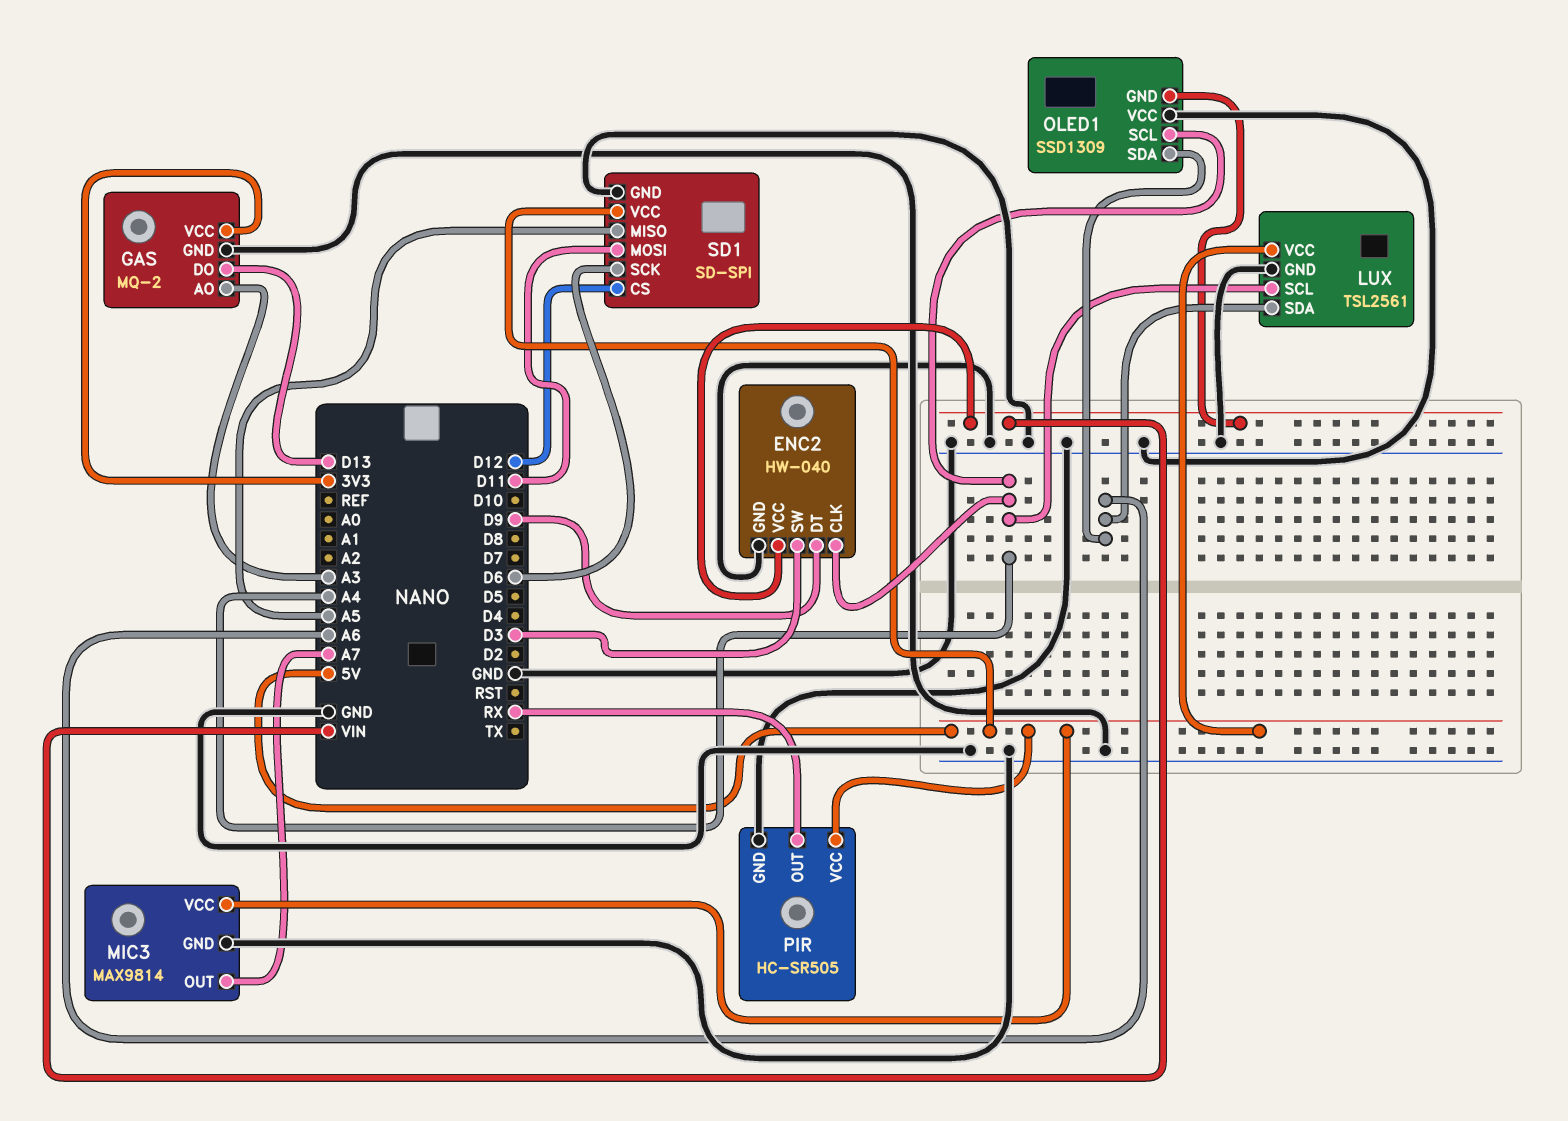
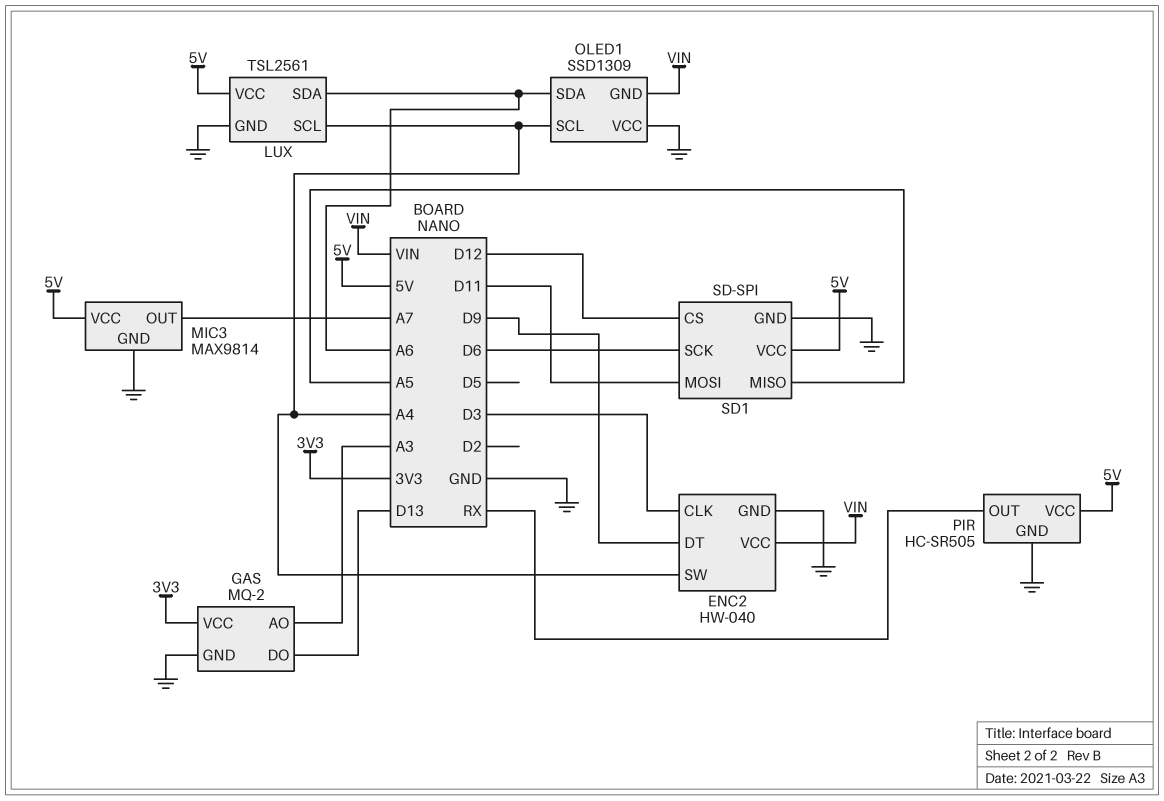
ENC2 pin CLK: A4 -> D3
ENC2 pin SW: D3 -> A4

